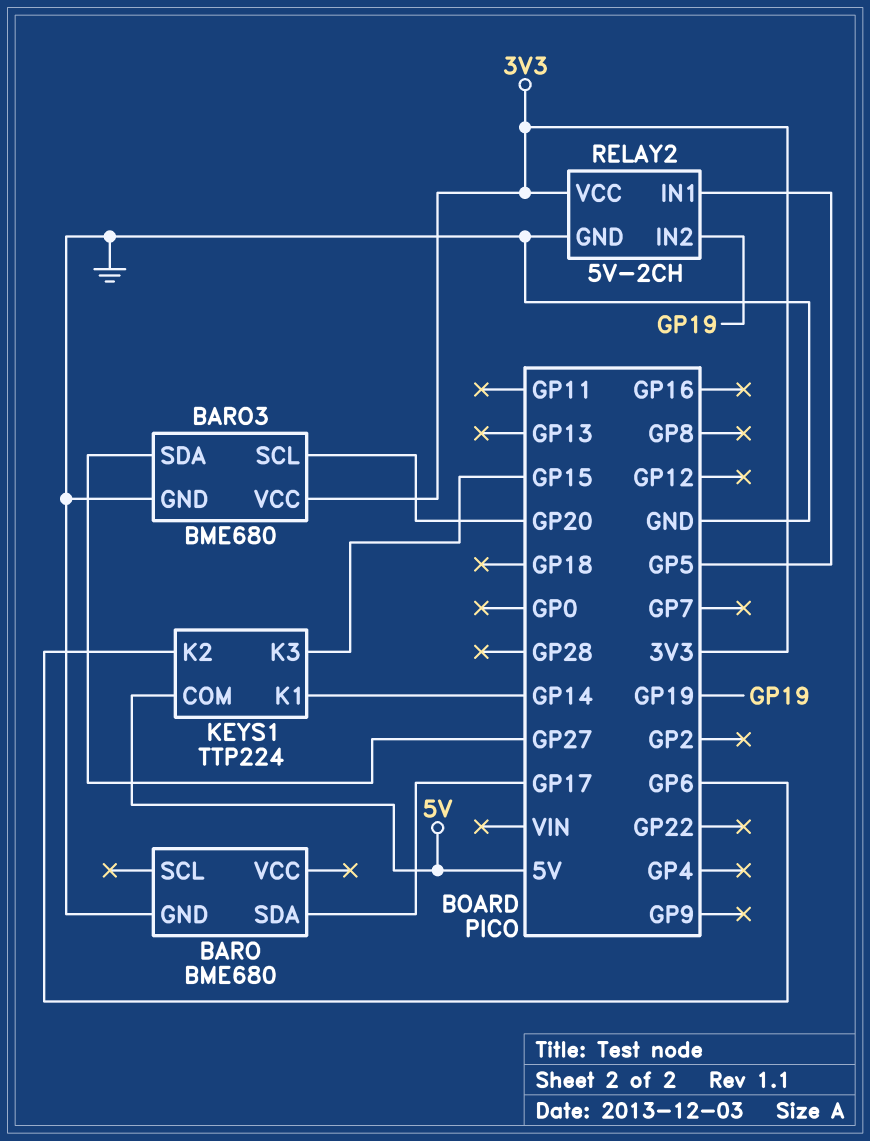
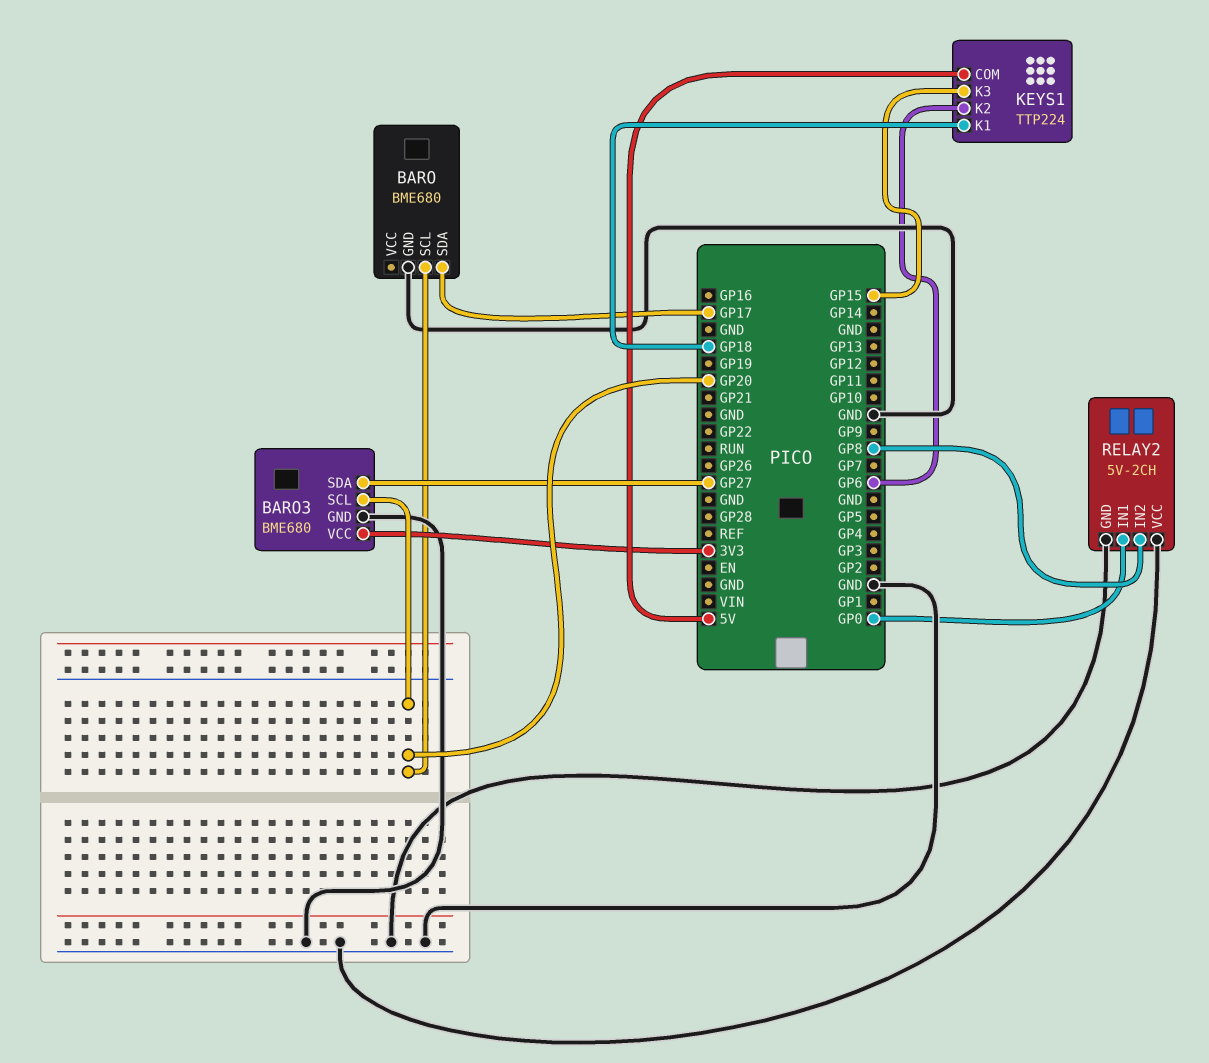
BARO pin SCL: none -> GP20
KEYS1 pin K1: GP14 -> GP18
RELAY2 pin IN1: GP5 -> GP0
RELAY2 pin IN2: GP19 -> GP8
RELAY2 pin VCC: 3V3 -> GND

